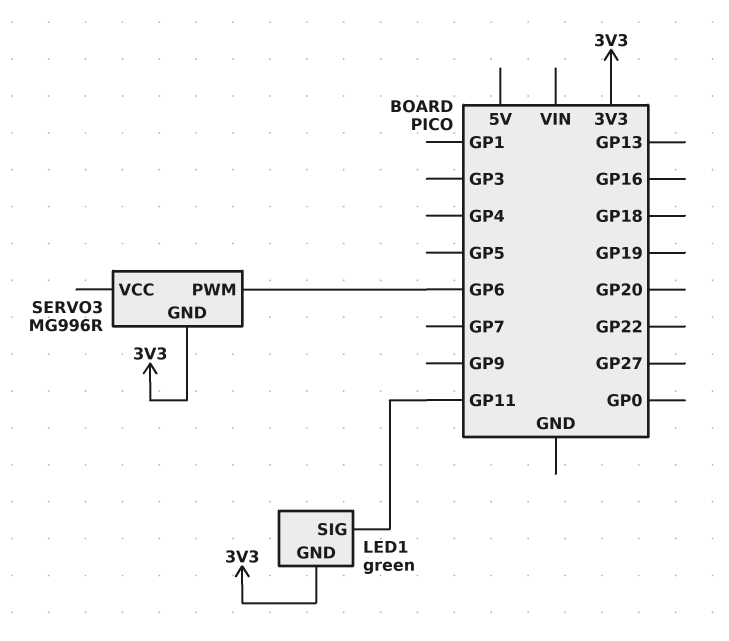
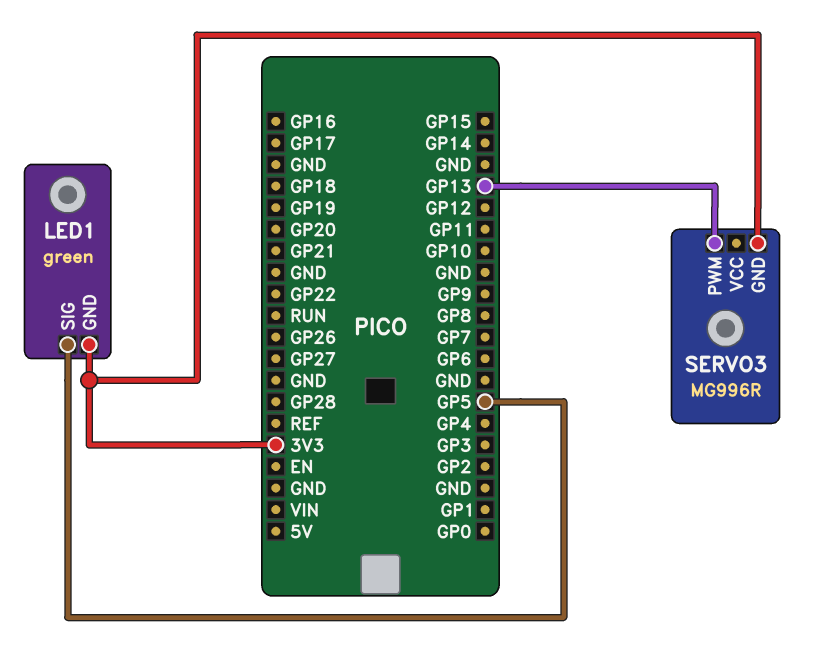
LED1 pin SIG: GP11 -> GP5
SERVO3 pin PWM: GP6 -> GP13

